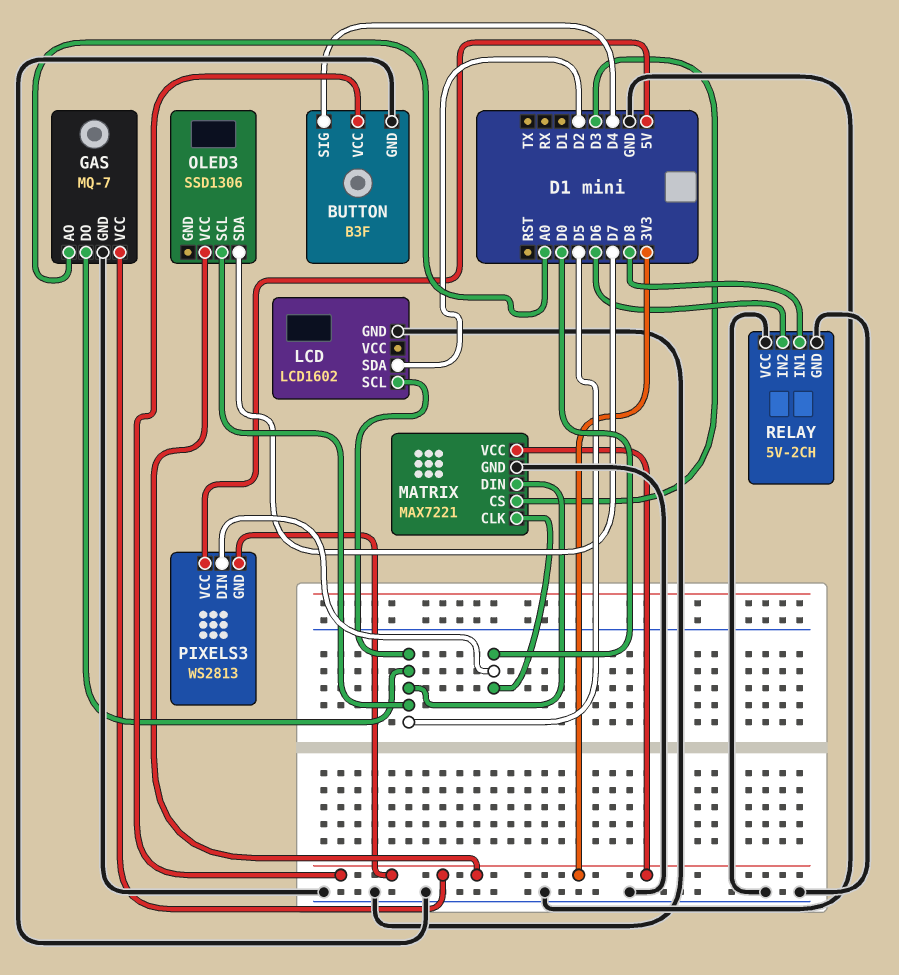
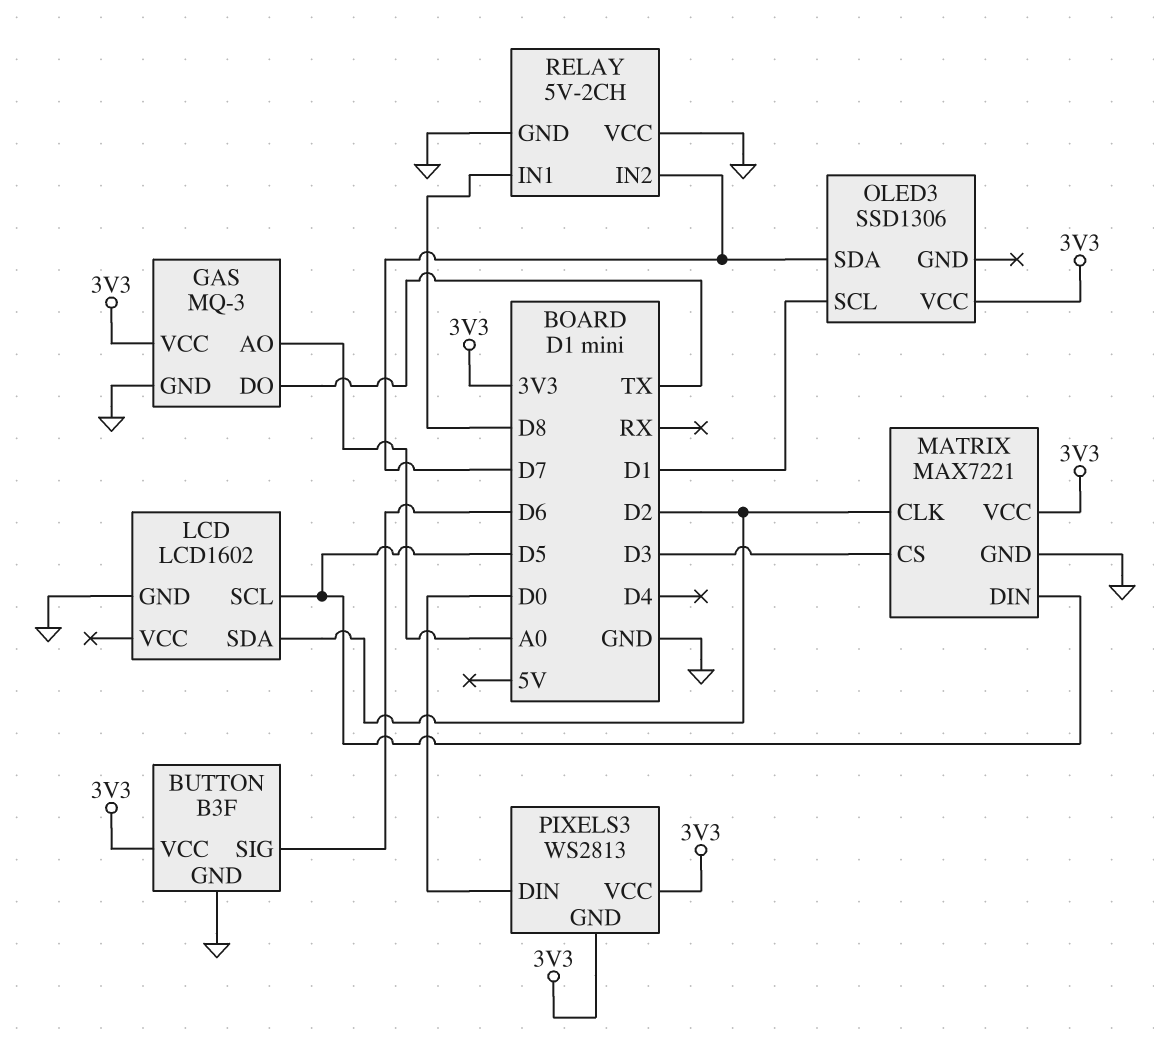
BUTTON pin SIG: D4 -> D6
GAS: MQ-7 -> MQ-3
GAS pin DO: D5 -> TX
MATRIX pin CLK: D0 -> D2
OLED3 pin SCL: D5 -> D1
PIXELS3 pin VCC: 5V -> 3V3
RELAY pin IN2: D6 -> D7

